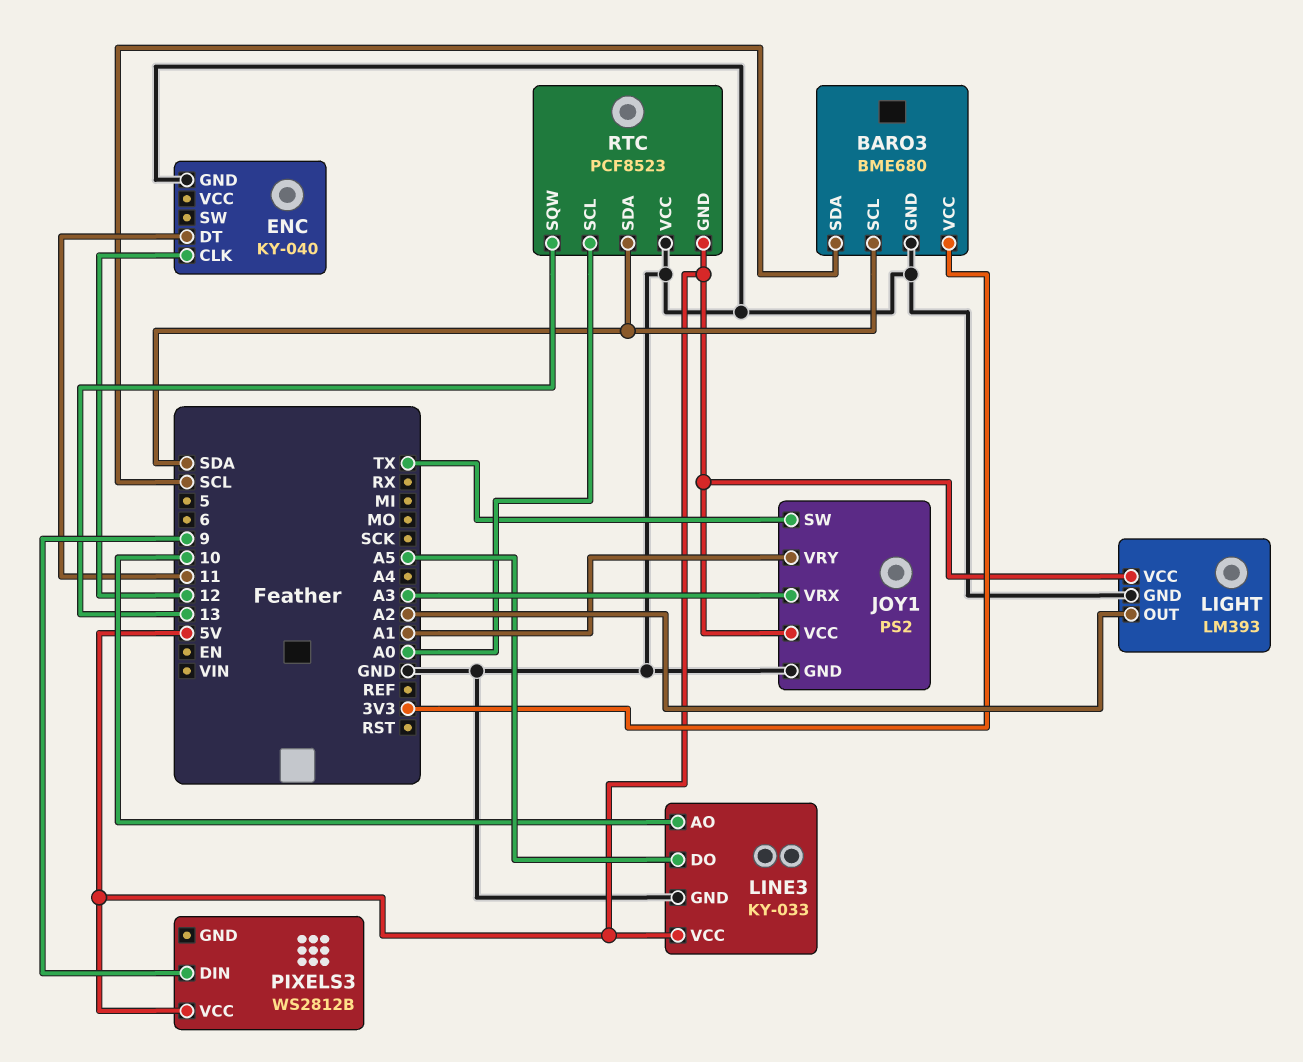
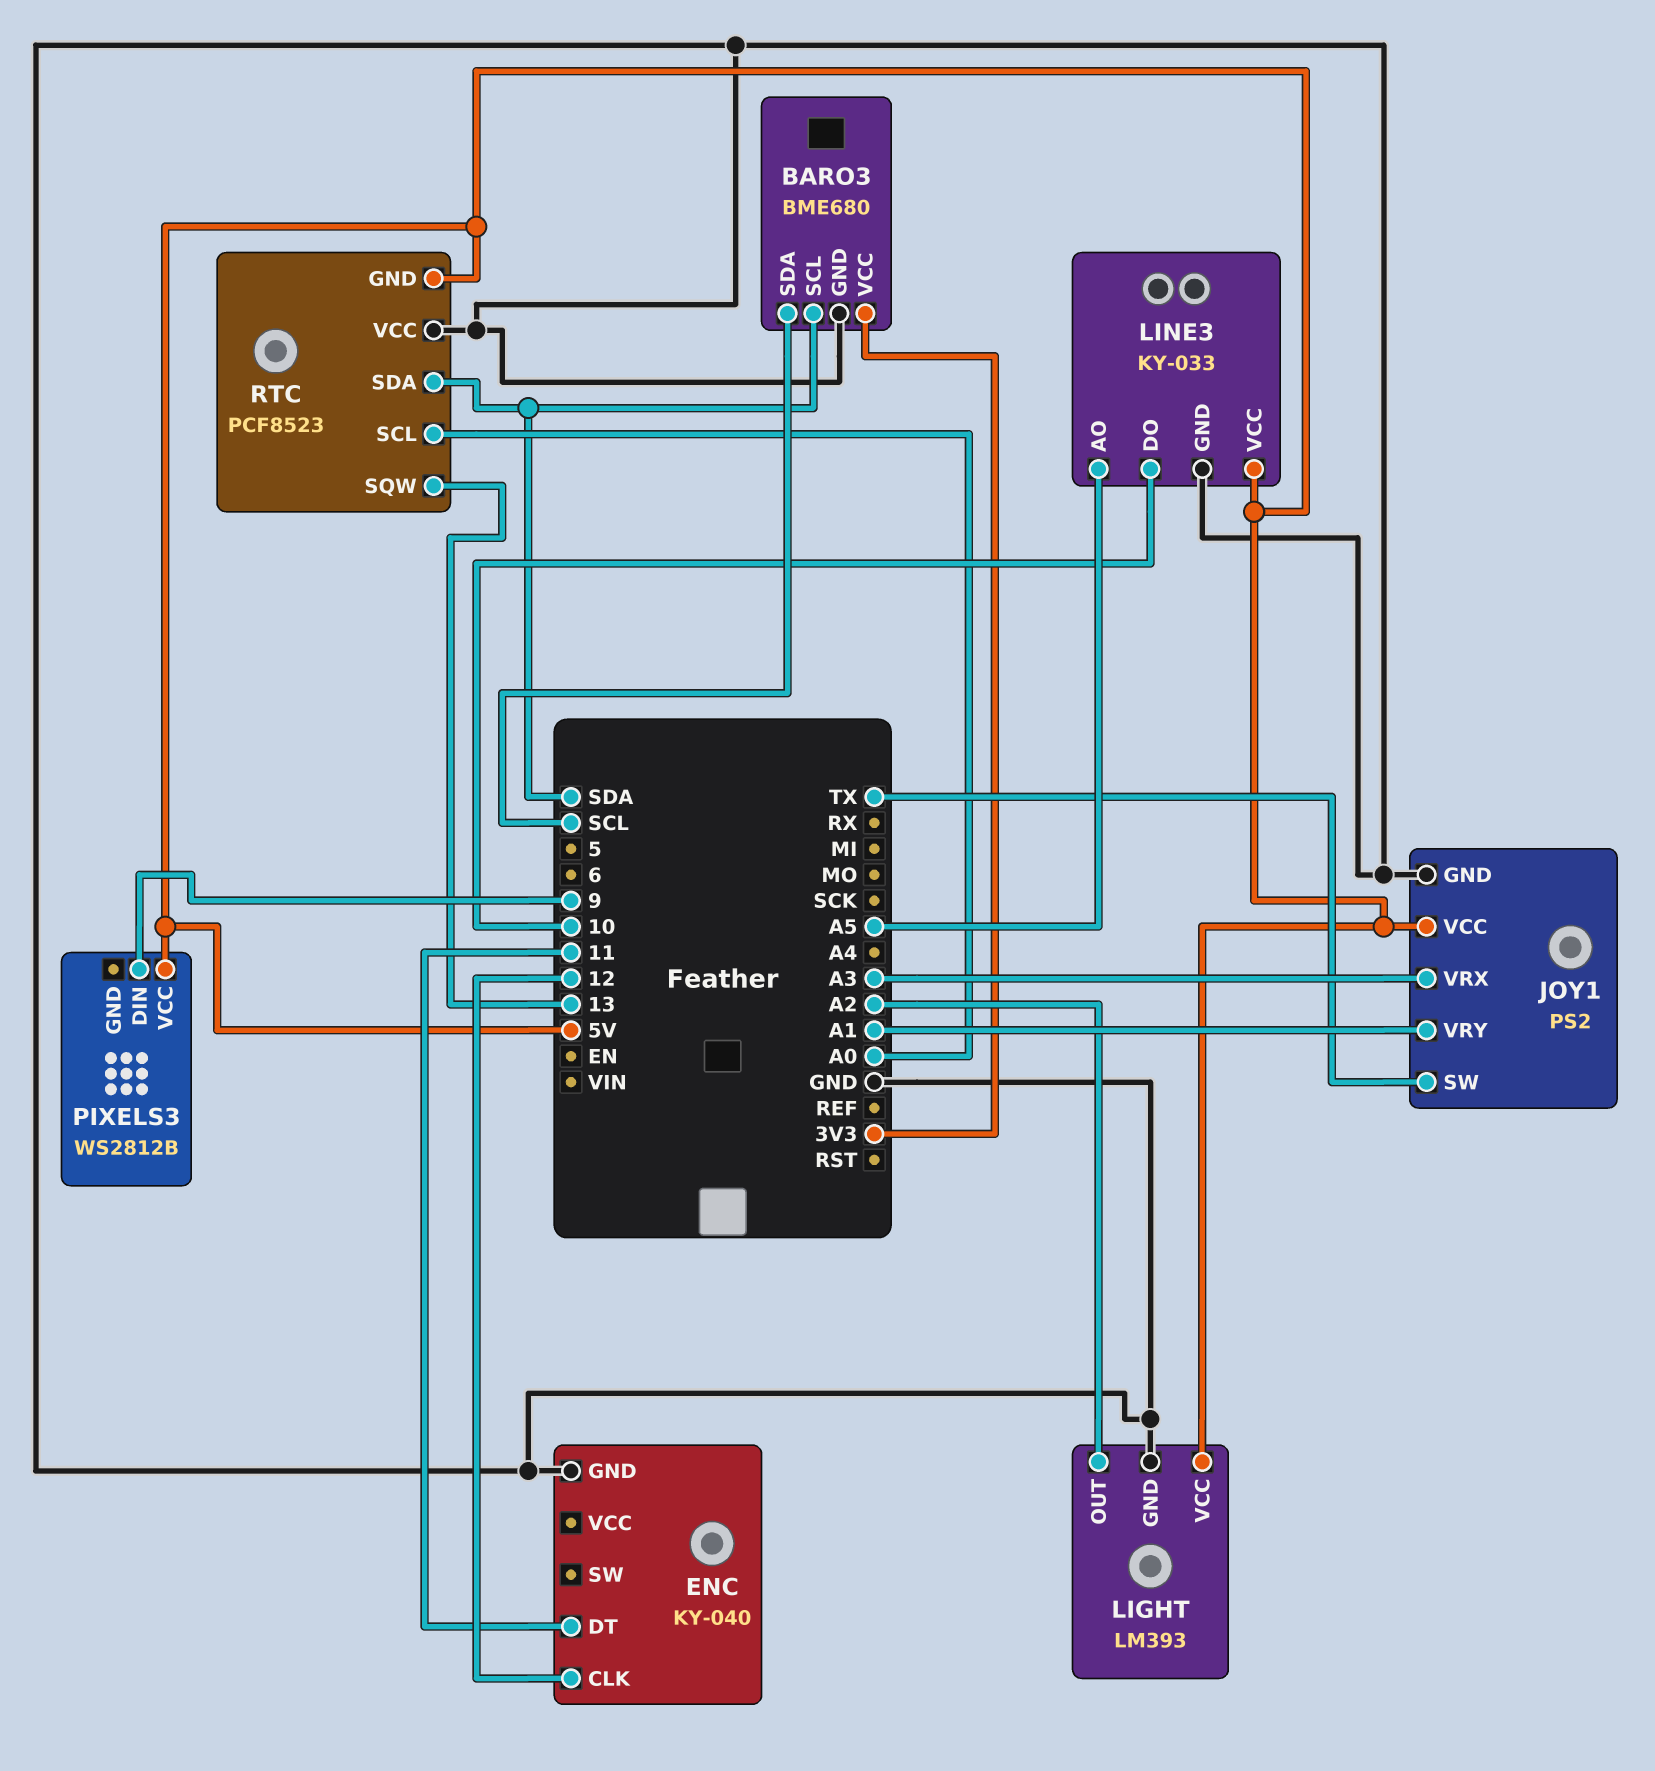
LINE3 pin AO: 10 -> A5
LINE3 pin DO: A5 -> 10

